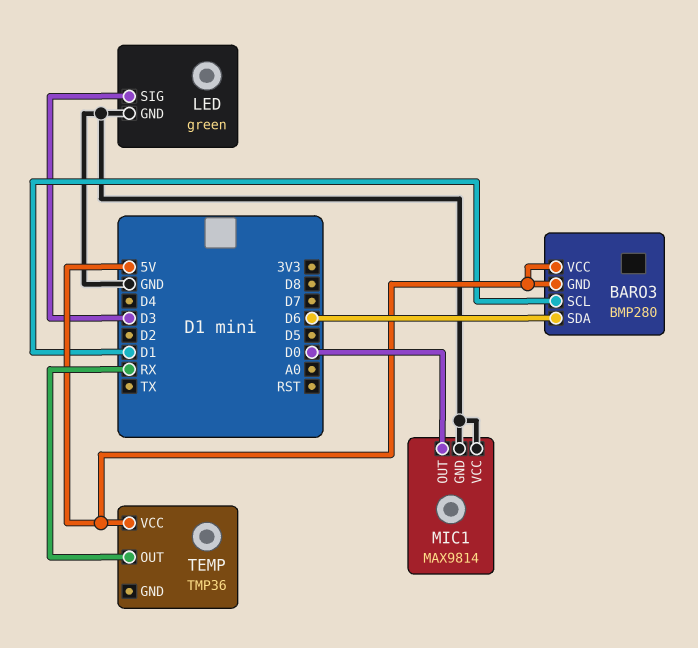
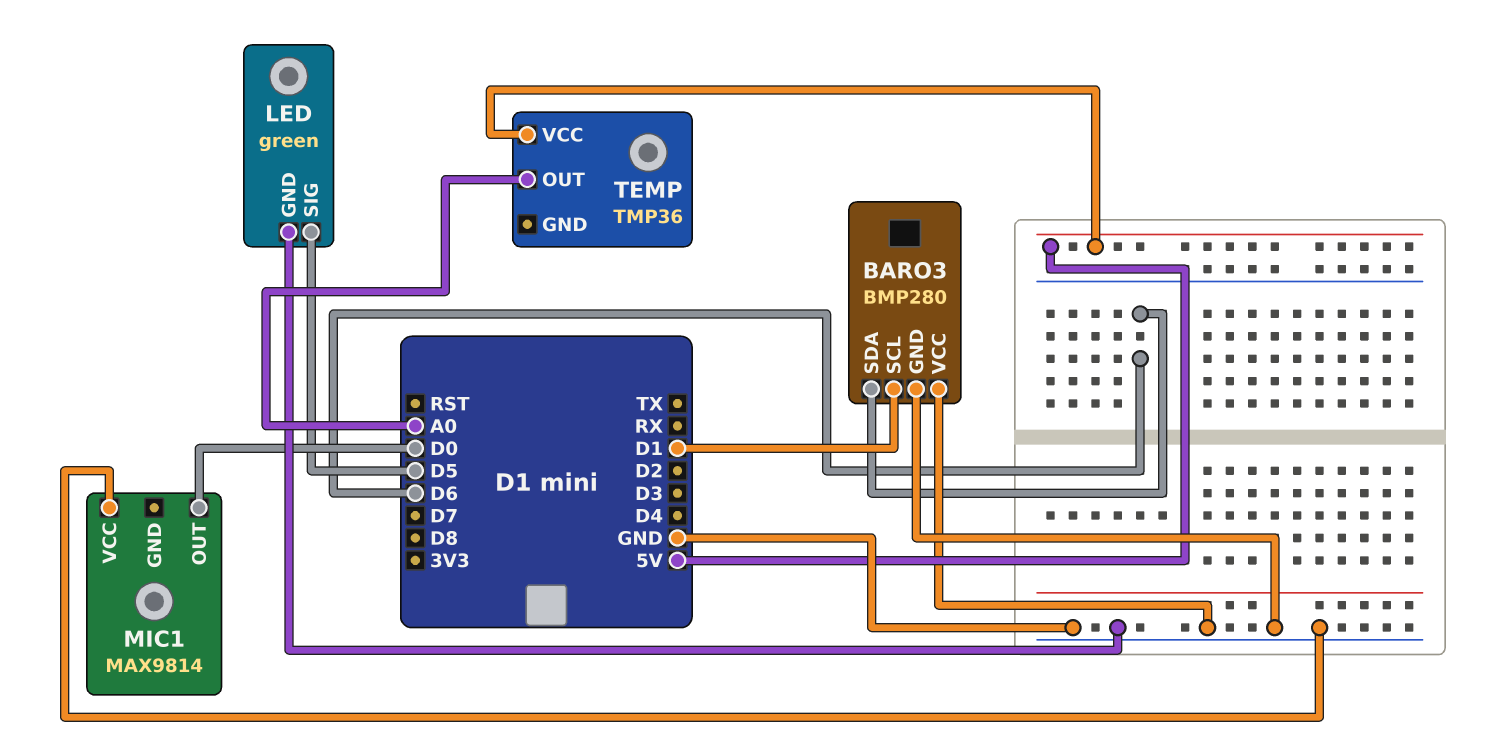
BARO3 pin GND: 5V -> GND
BARO3 pin VCC: 5V -> GND
LED pin SIG: D3 -> D5
MIC1 pin GND: GND -> none
TEMP pin OUT: RX -> A0

